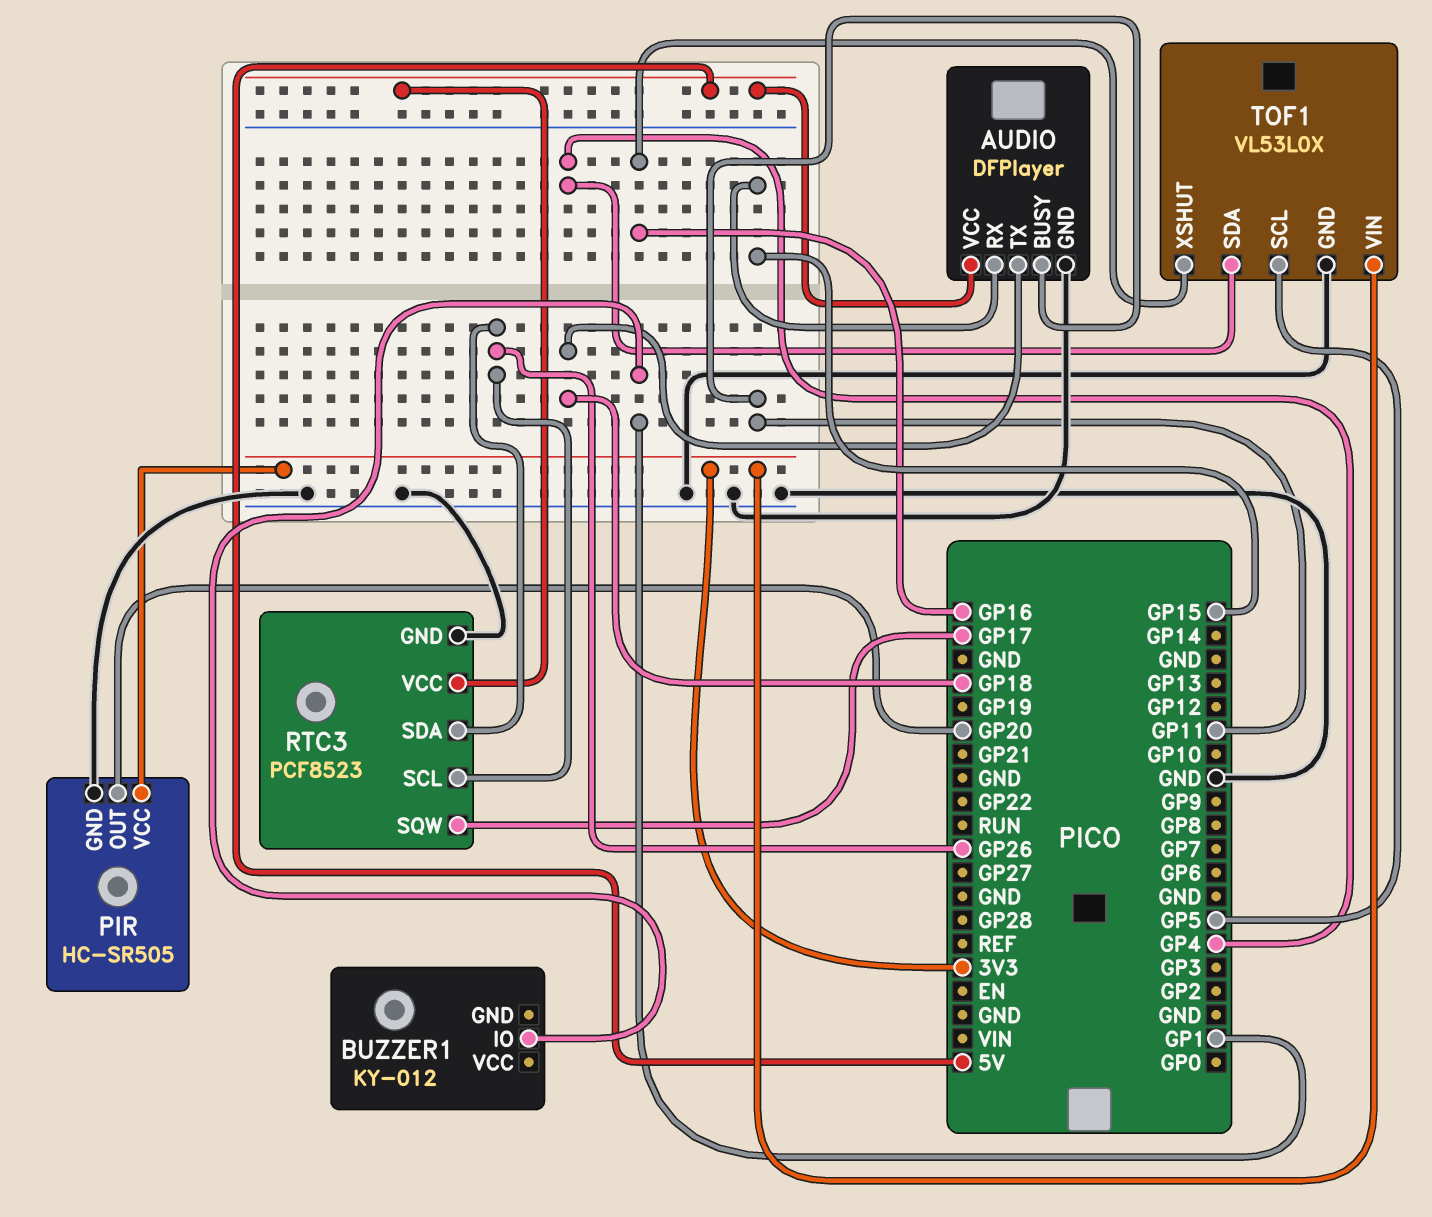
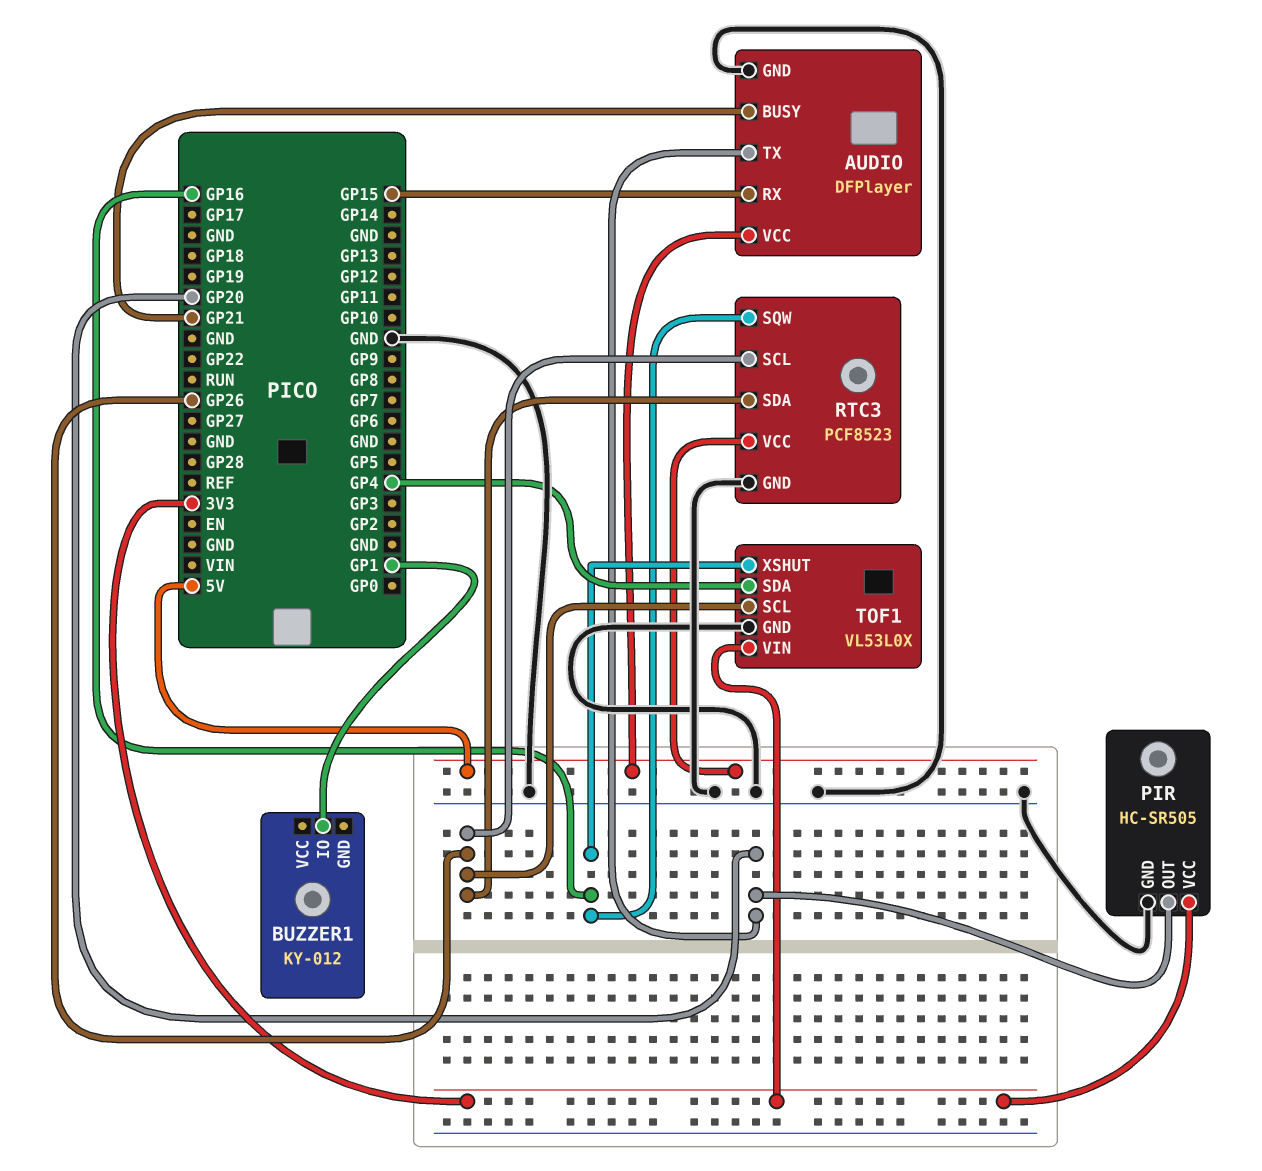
AUDIO pin BUSY: GP11 -> GP21
AUDIO pin TX: GP18 -> GP20
RTC3 pin SQW: GP17 -> GP16
TOF1 pin SCL: GP5 -> GP26

